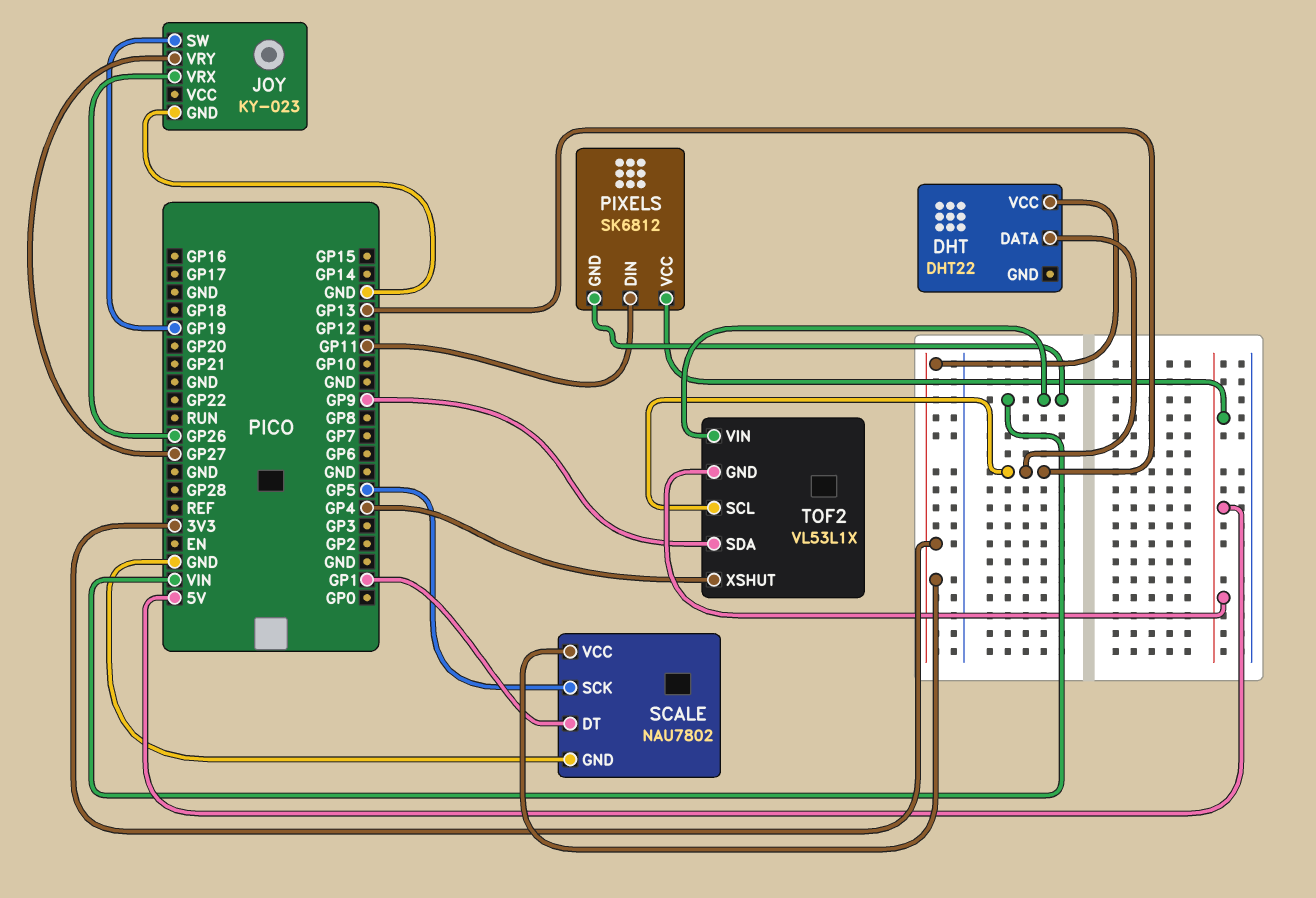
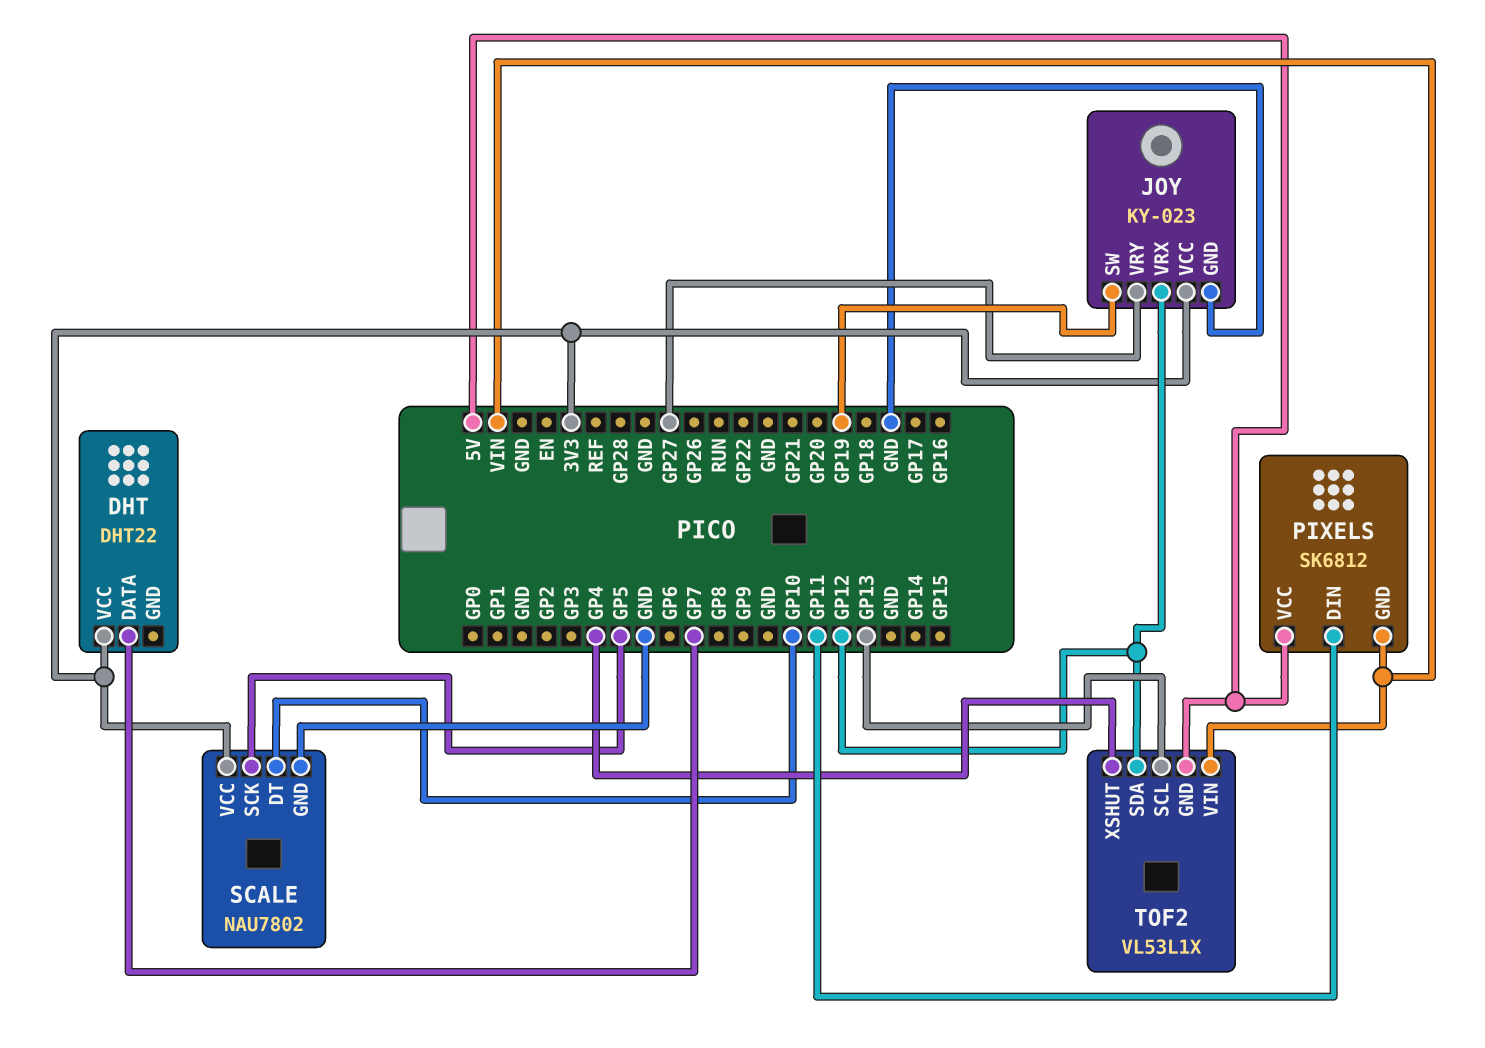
DHT pin DATA: GP13 -> GP7
JOY pin VCC: none -> 3V3
JOY pin VRX: GP26 -> GP12
SCALE pin DT: GP1 -> GP10
TOF2 pin SDA: GP9 -> GP12

